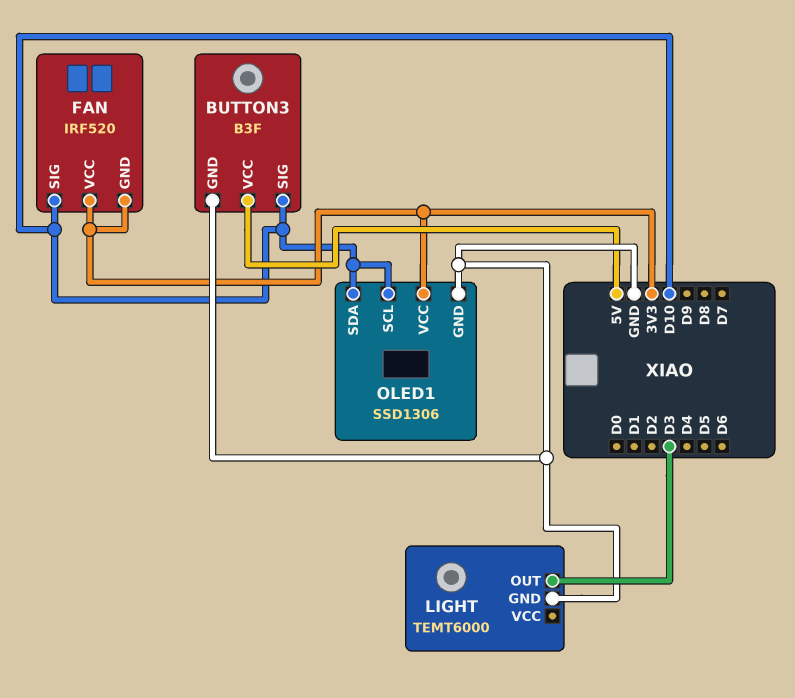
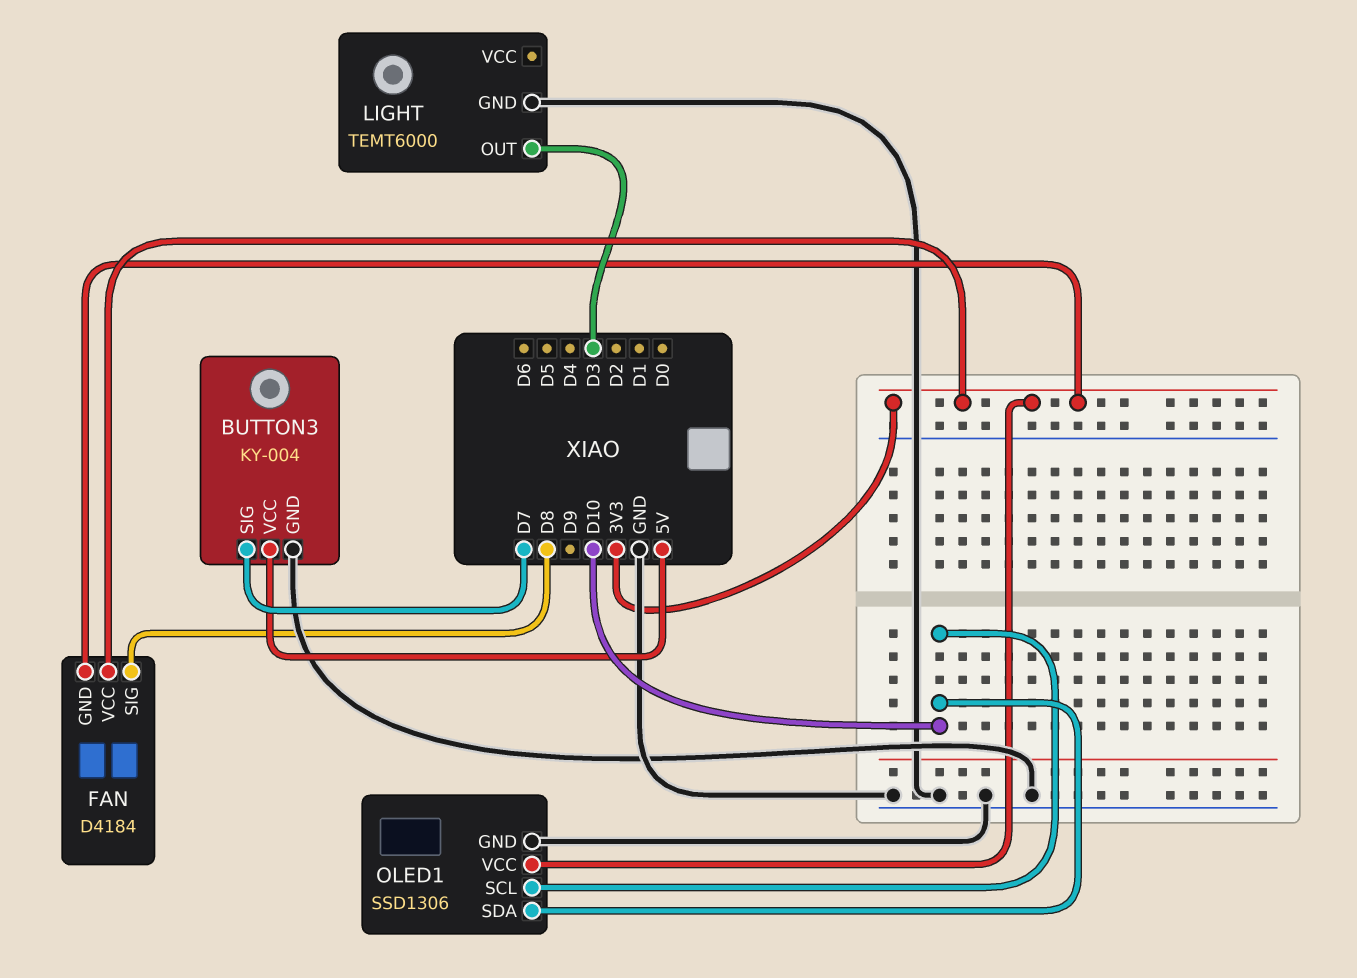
BUTTON3: B3F -> KY-004
BUTTON3 pin SIG: D10 -> D7
FAN: IRF520 -> D4184
FAN pin SIG: D10 -> D8

